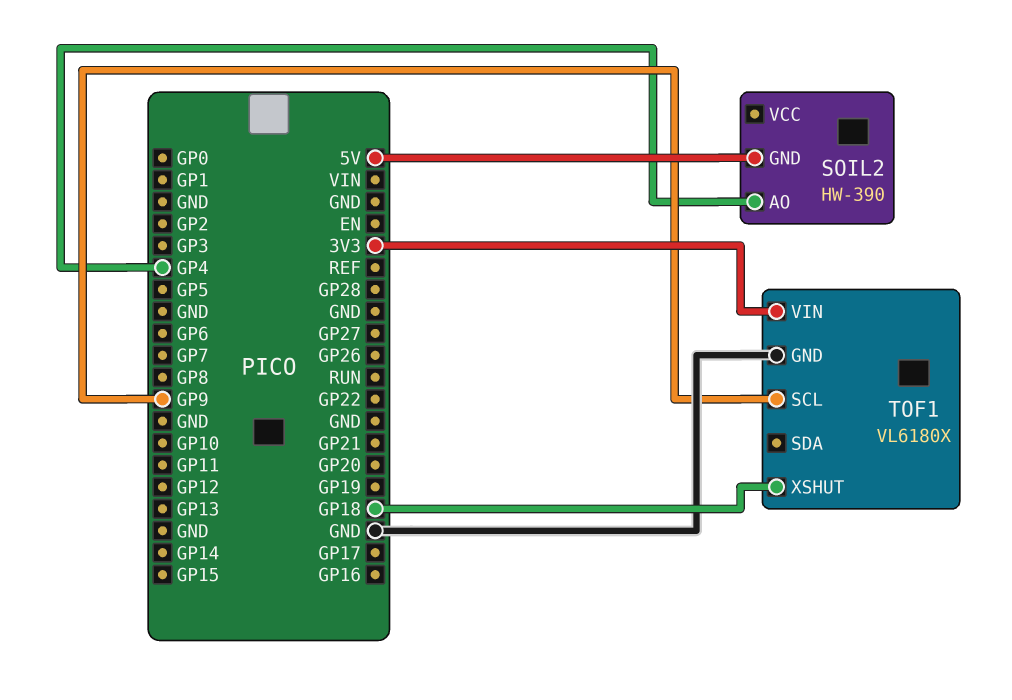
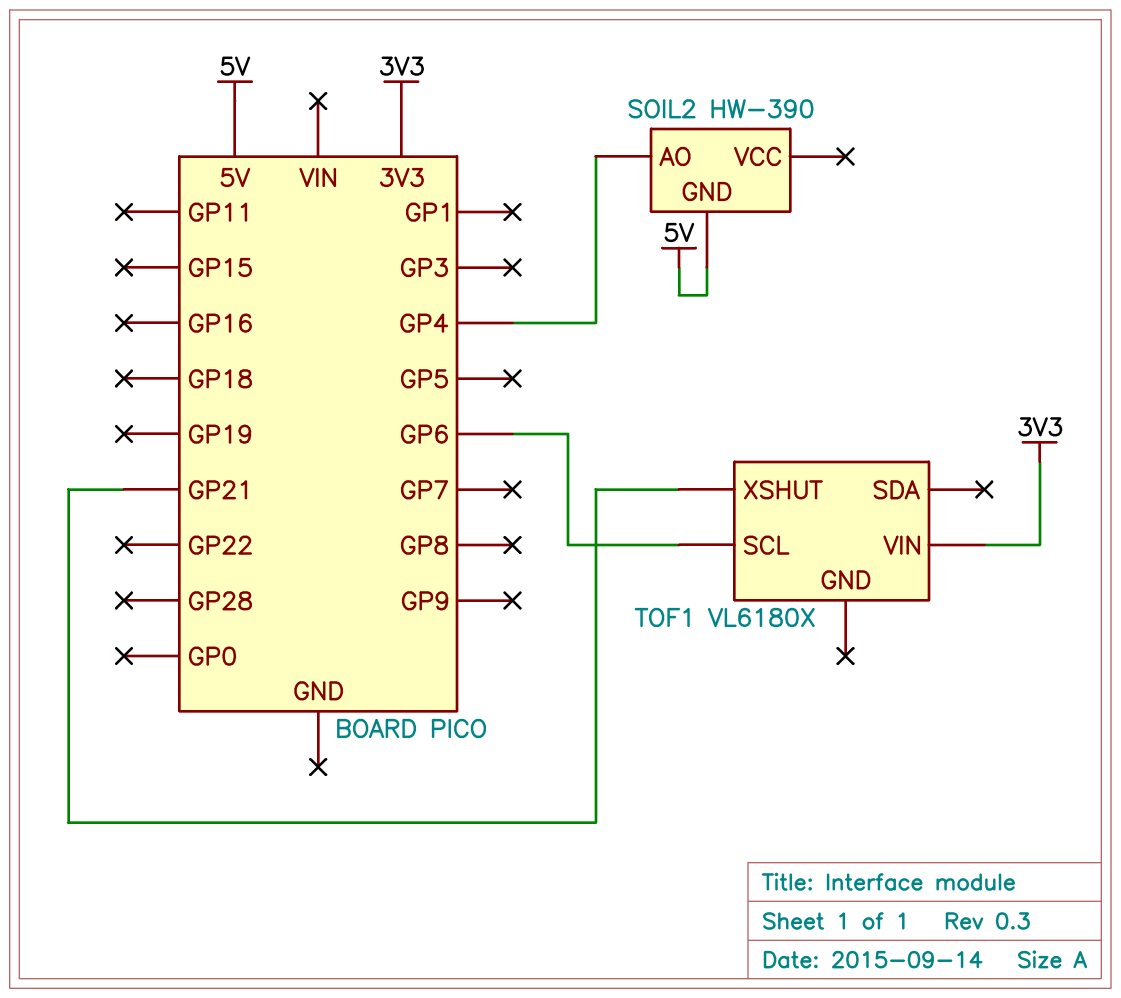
TOF1 pin GND: GND -> none
TOF1 pin SCL: GP9 -> GP6
TOF1 pin XSHUT: GP18 -> GP21

